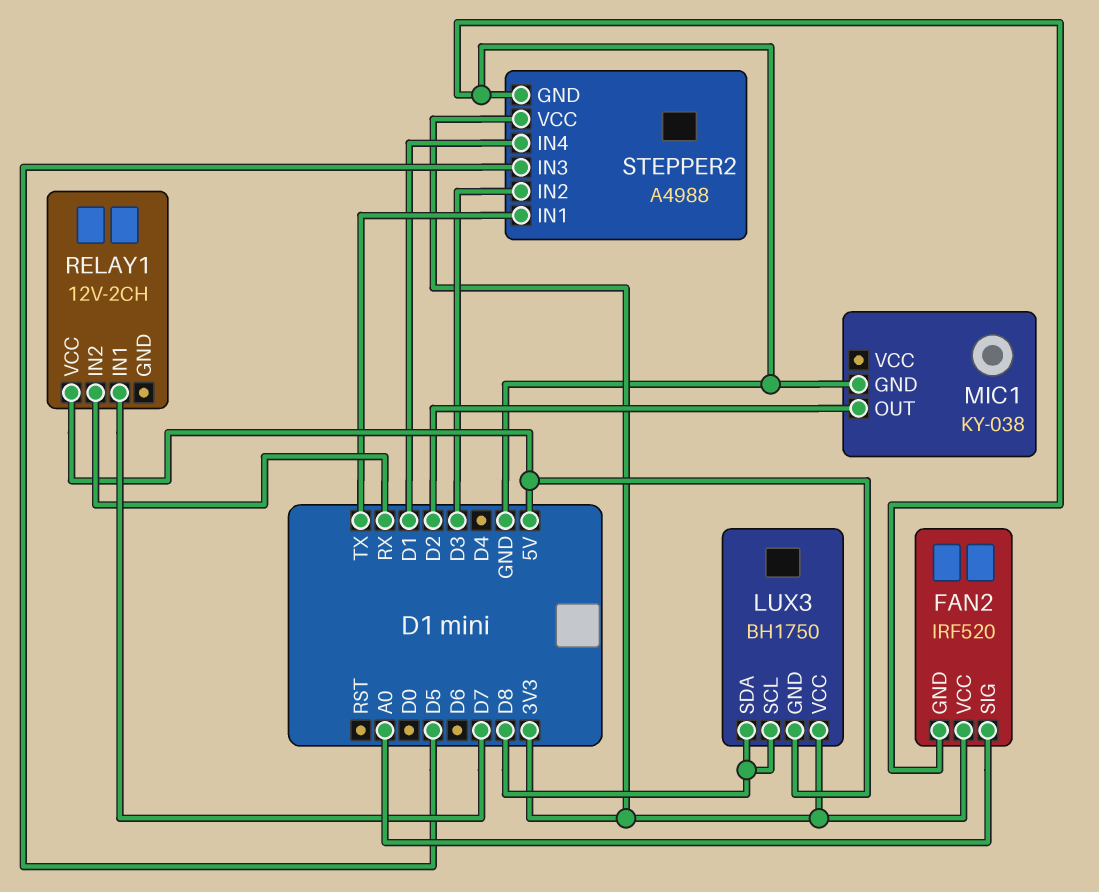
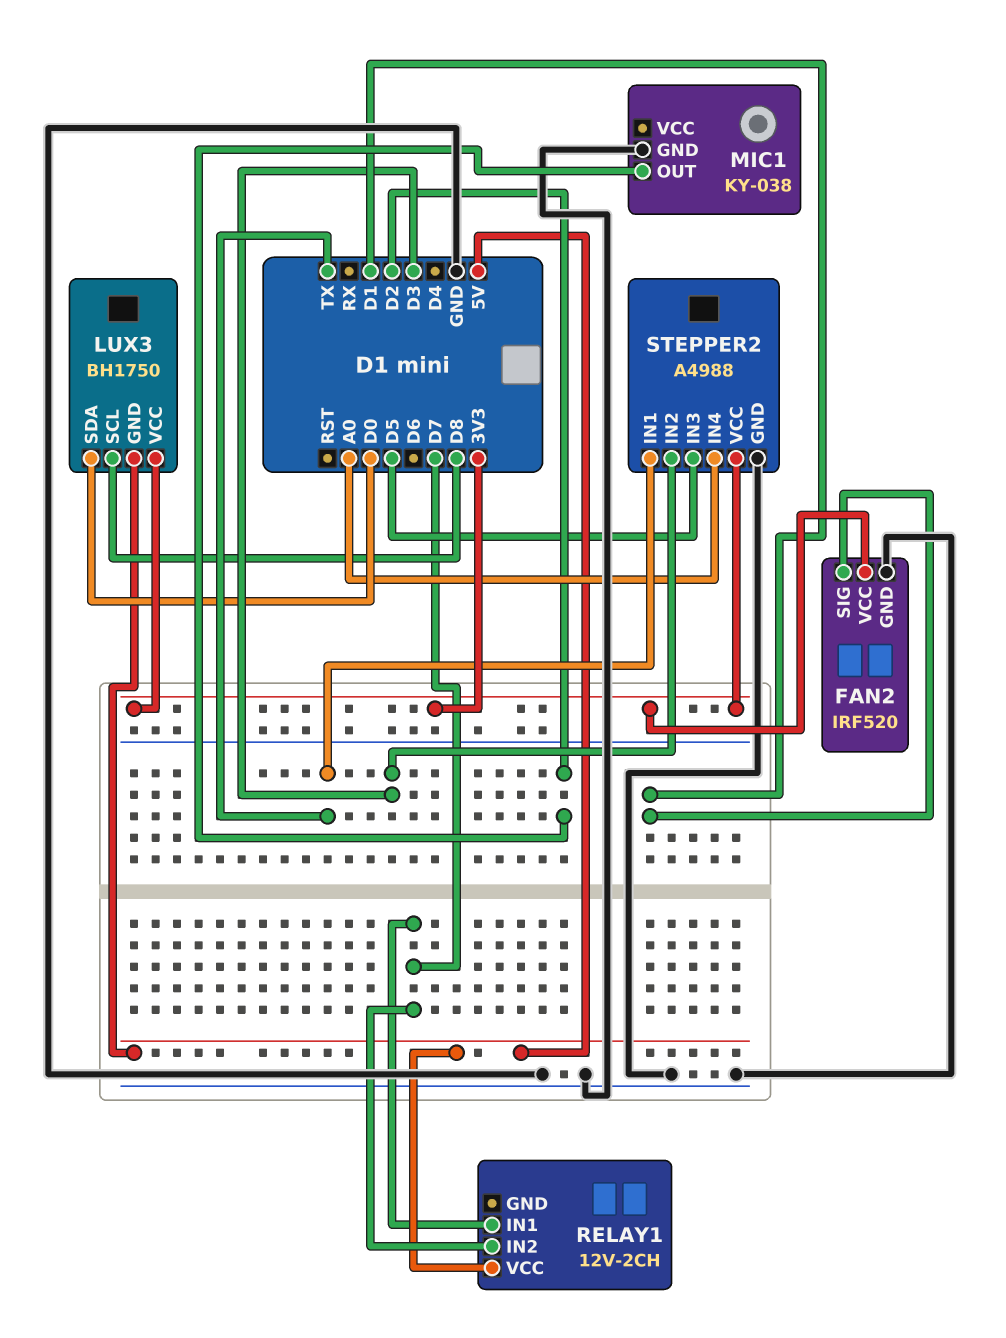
FAN2 pin SIG: A0 -> D1
LUX3 pin SDA: D8 -> D0
RELAY1 pin IN2: RX -> D7
STEPPER2 pin IN4: D1 -> A0

